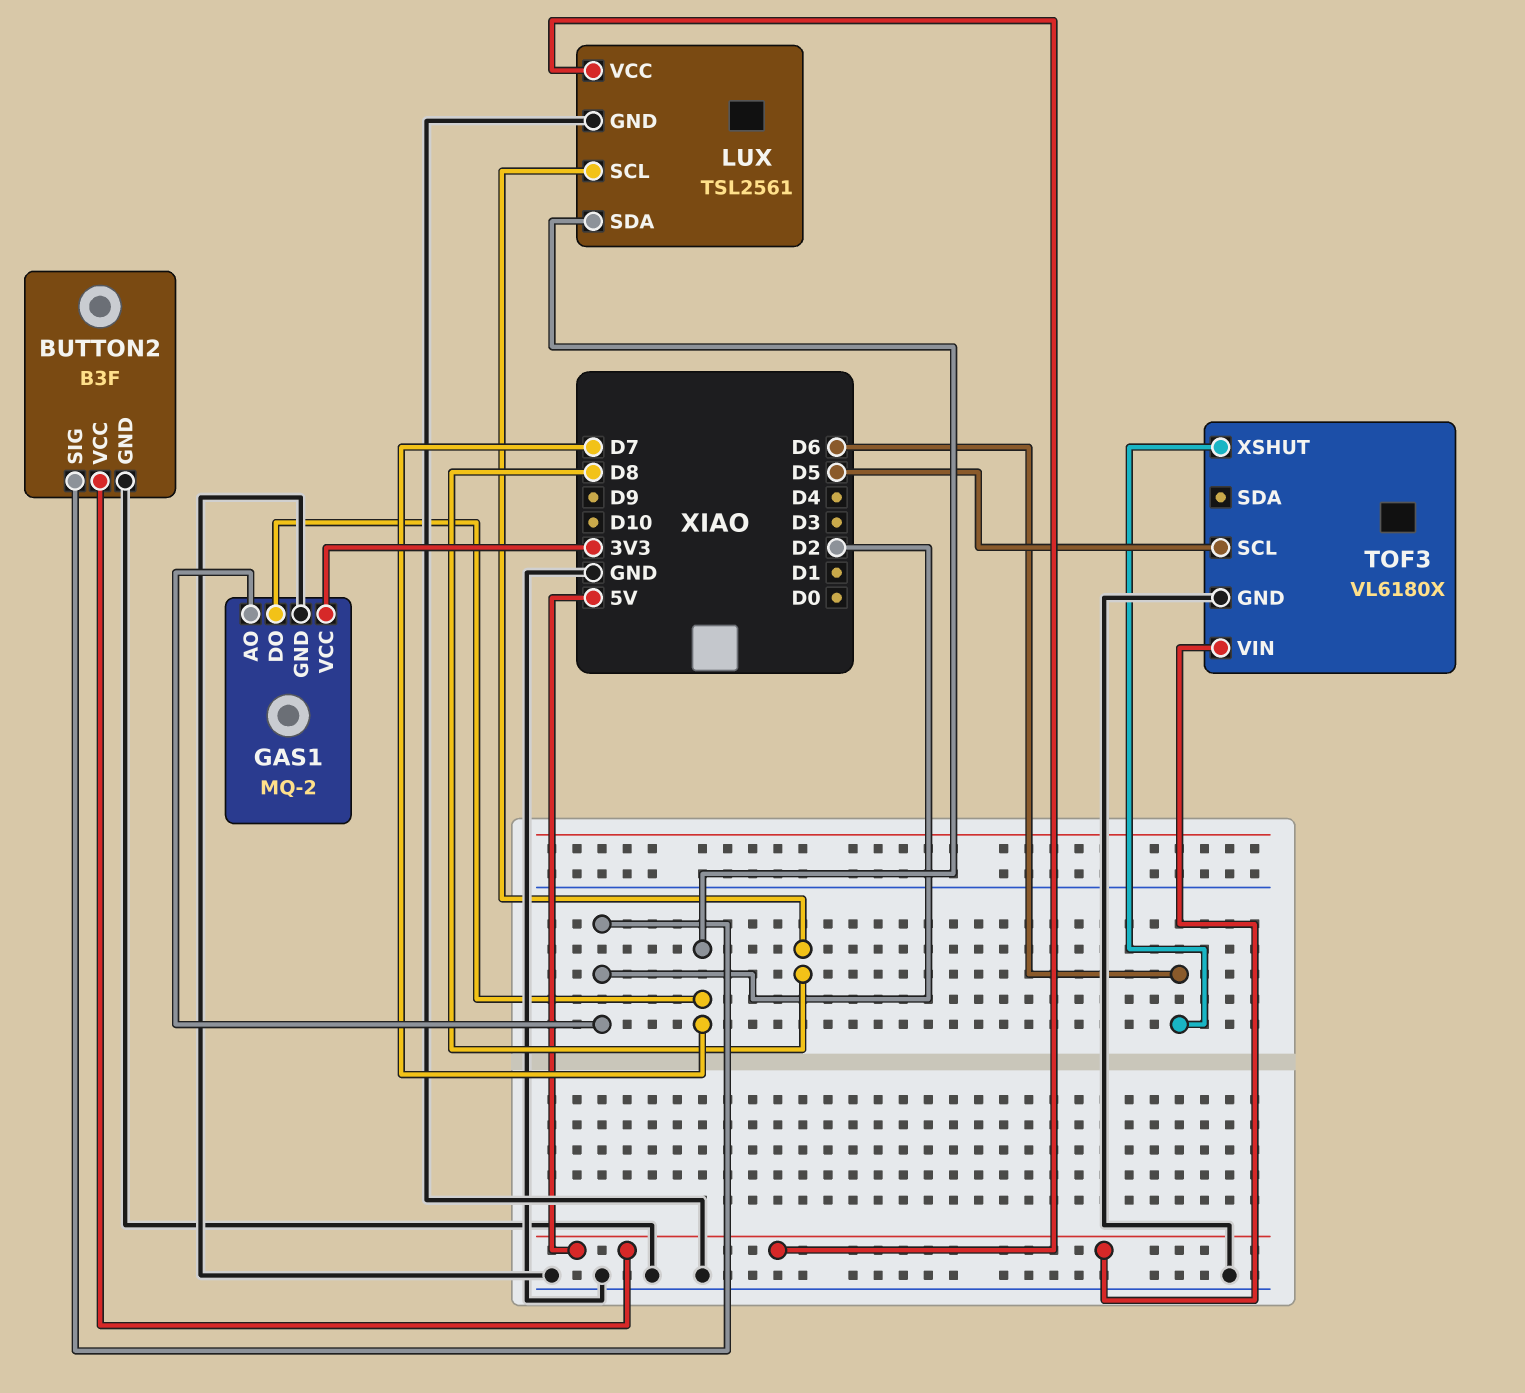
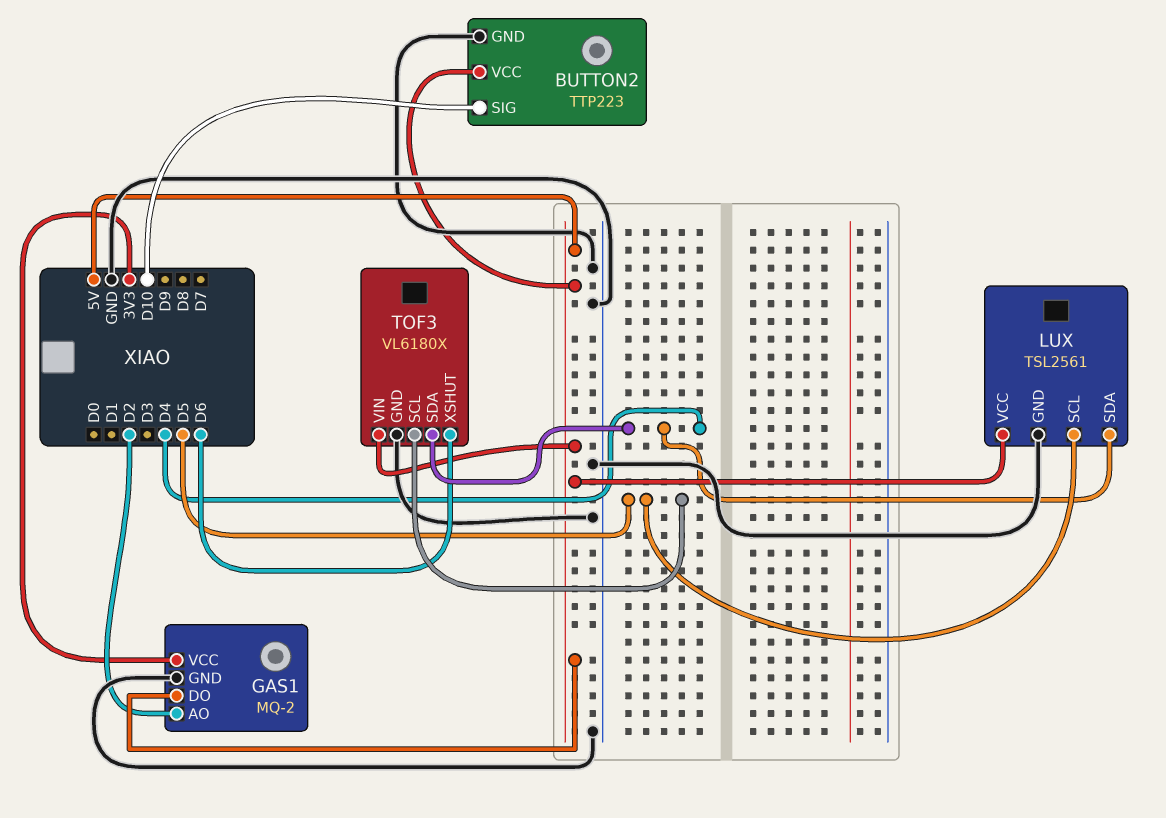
BUTTON2: B3F -> TTP223
BUTTON2 pin SIG: D2 -> D10
GAS1 pin DO: D7 -> 5V
LUX pin SCL: D8 -> D5
LUX pin SDA: D7 -> D4
TOF3 pin SDA: none -> D4

